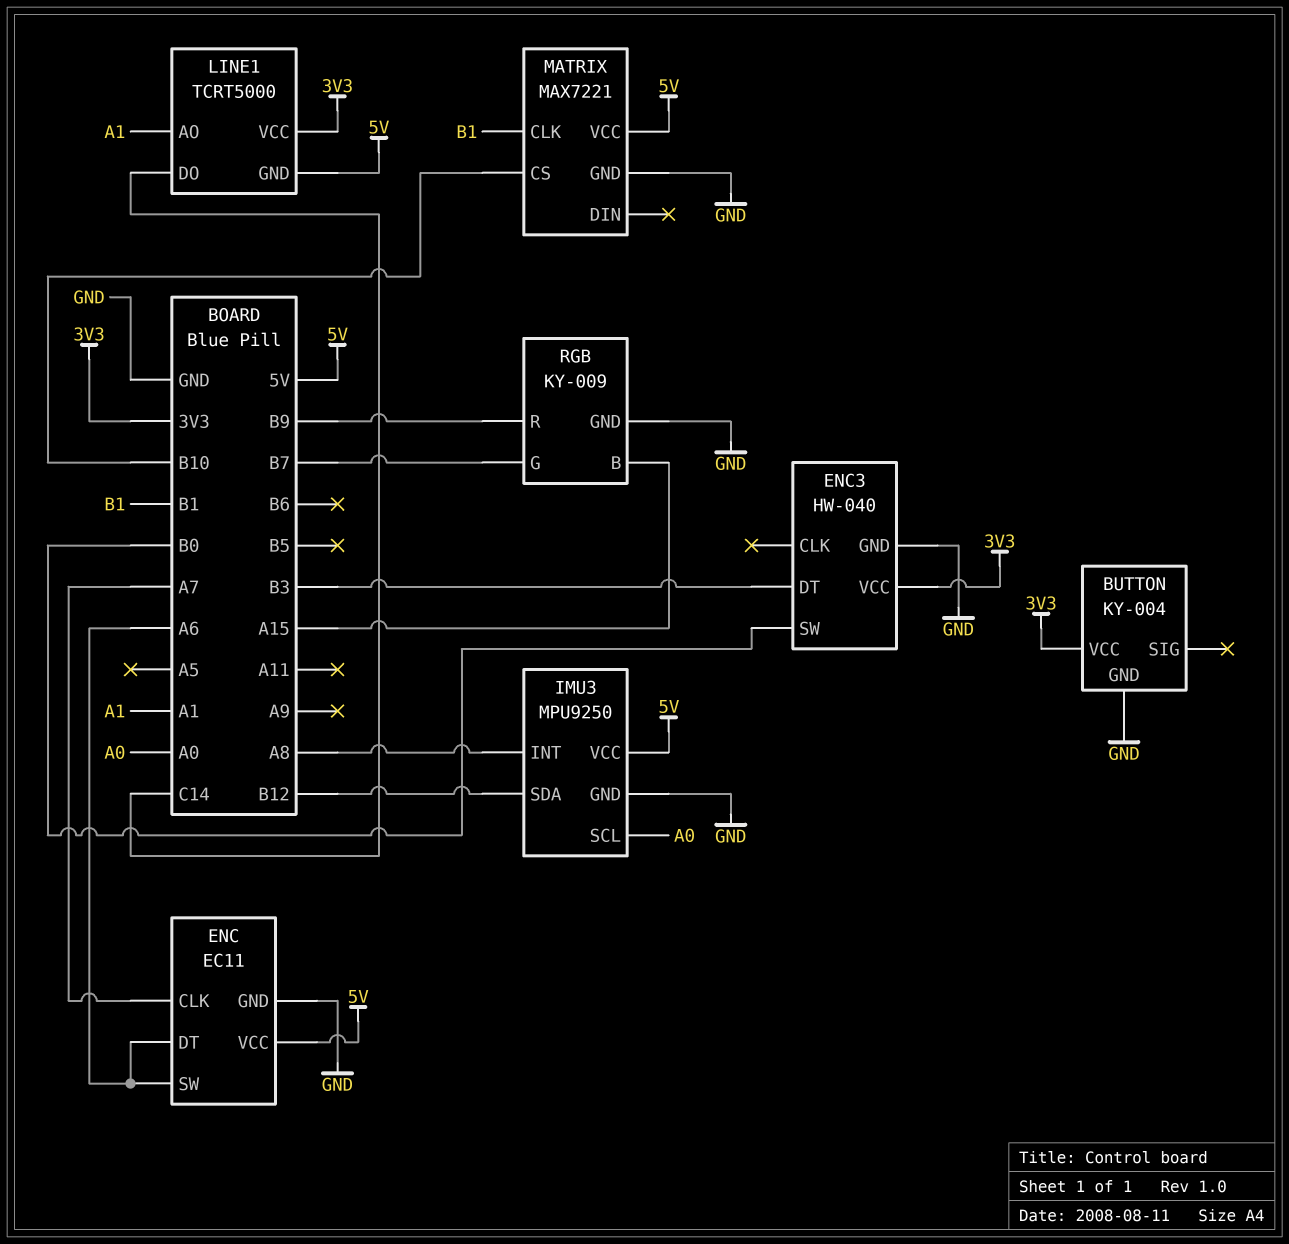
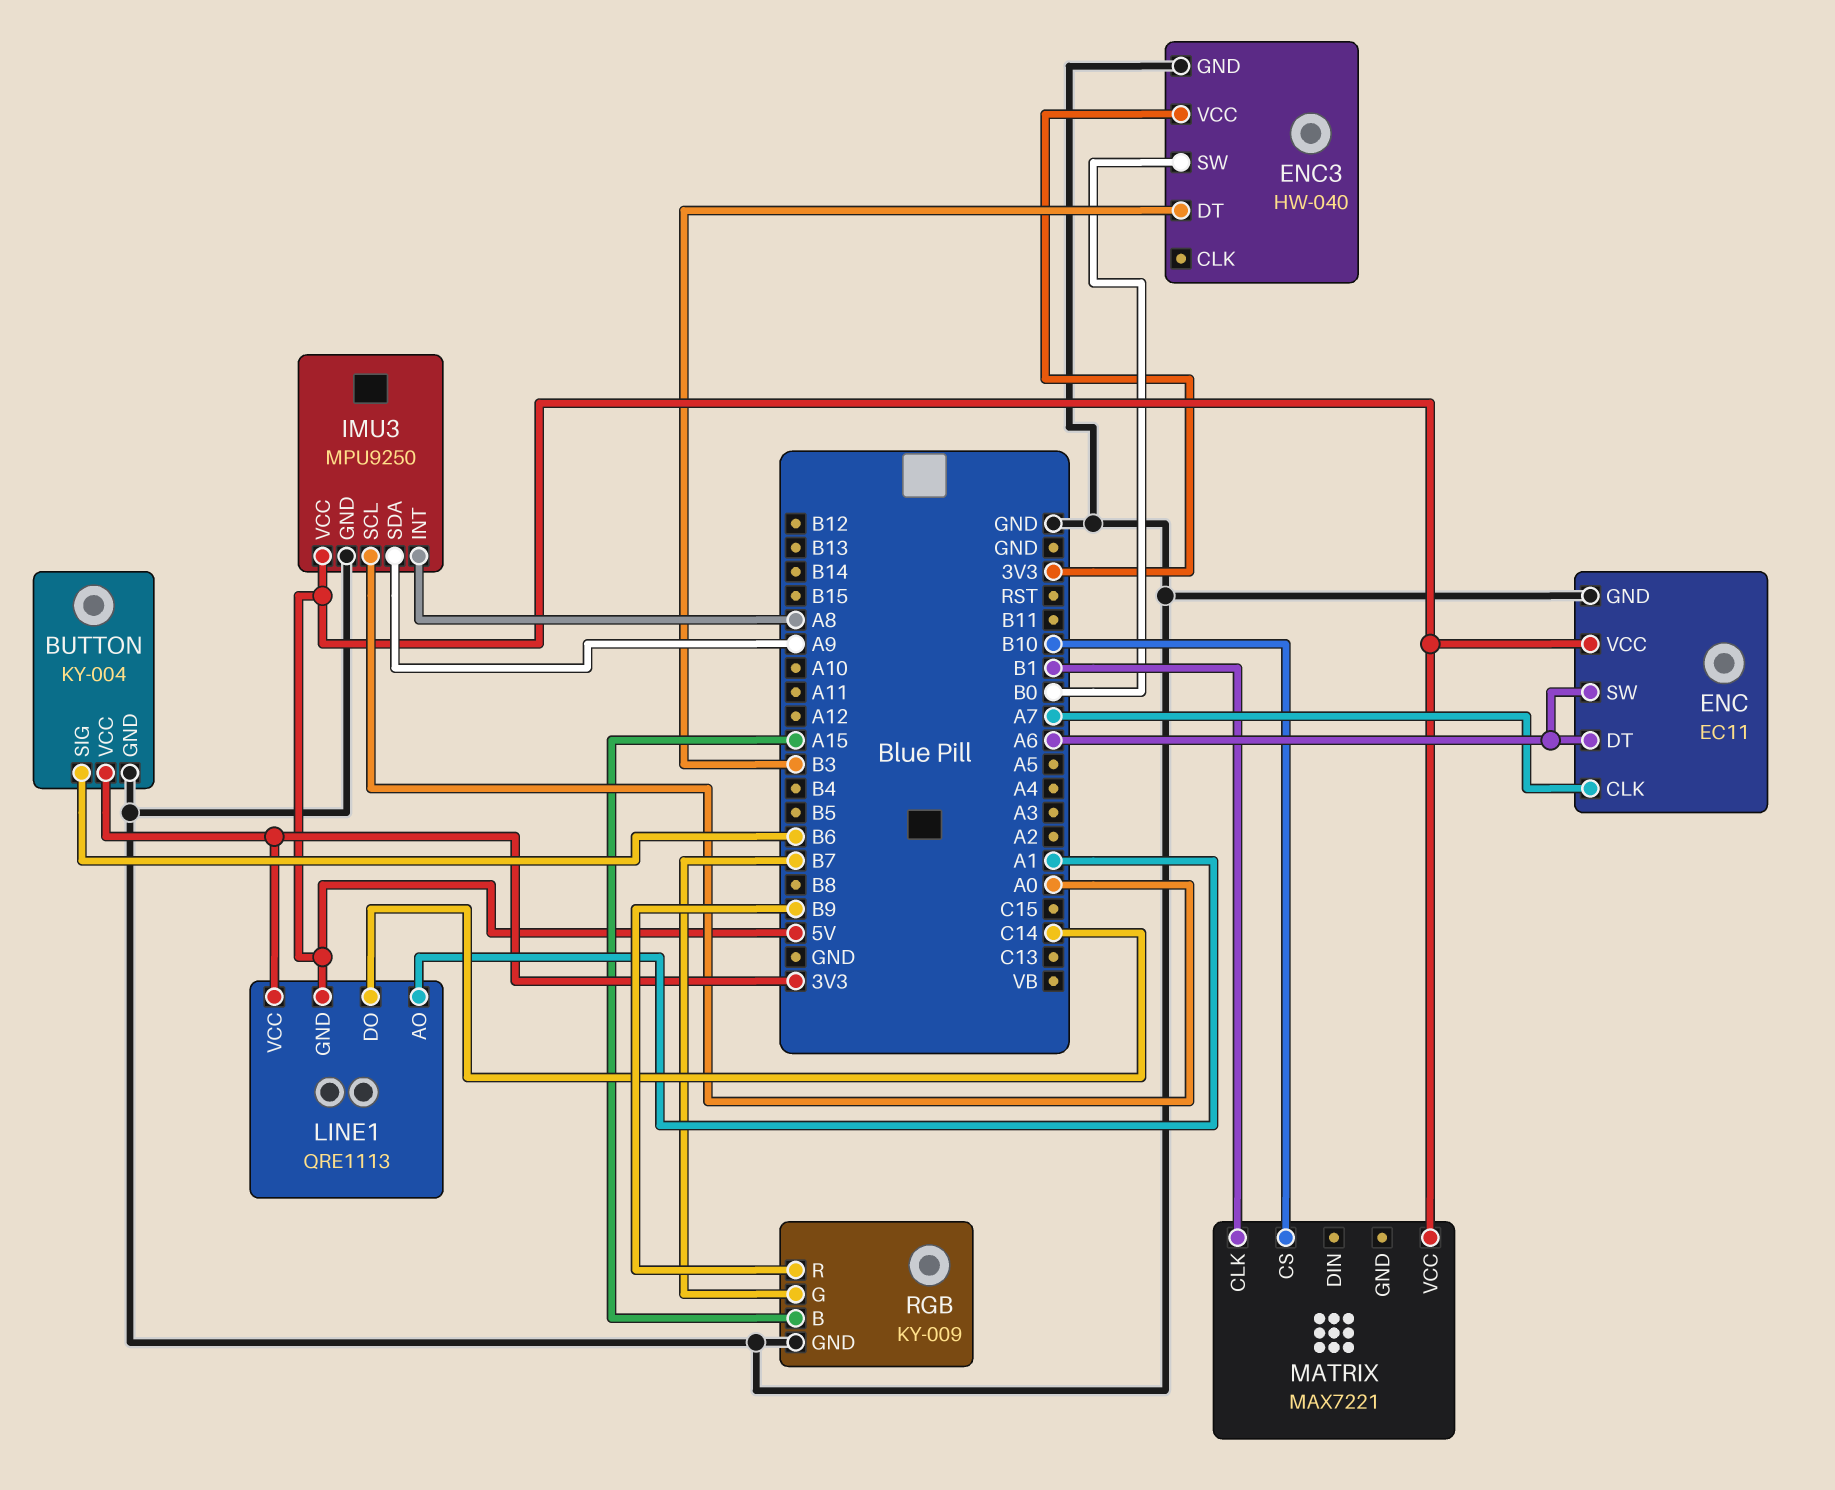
BUTTON pin SIG: none -> B6
IMU3 pin SDA: B12 -> A9
LINE1: TCRT5000 -> QRE1113
MATRIX pin GND: GND -> none

